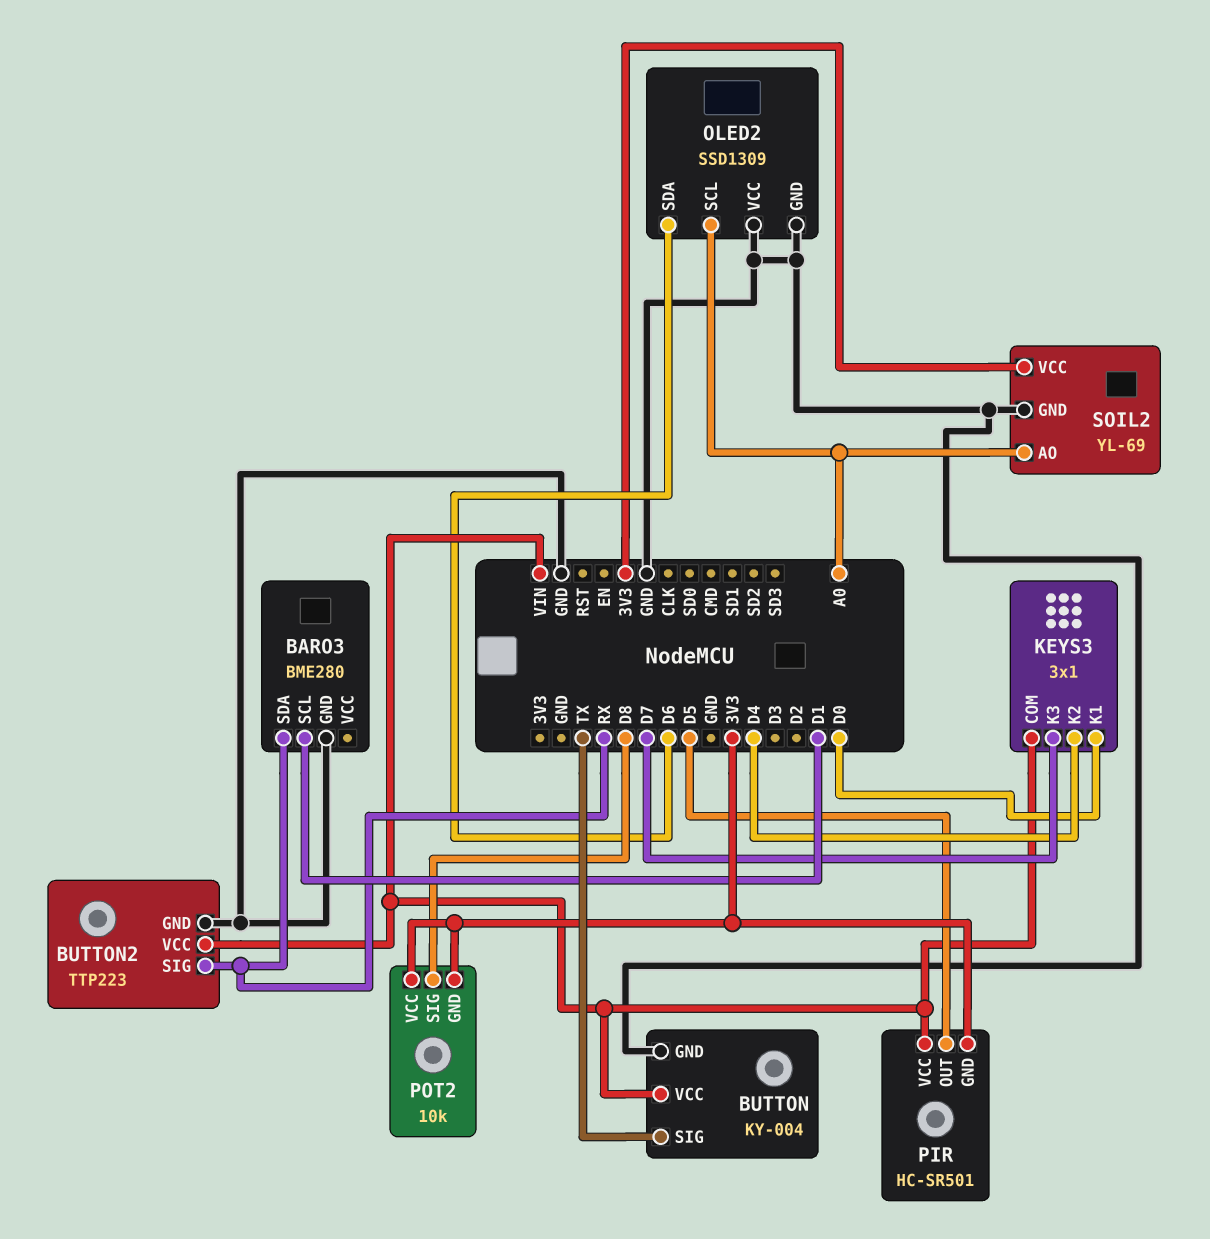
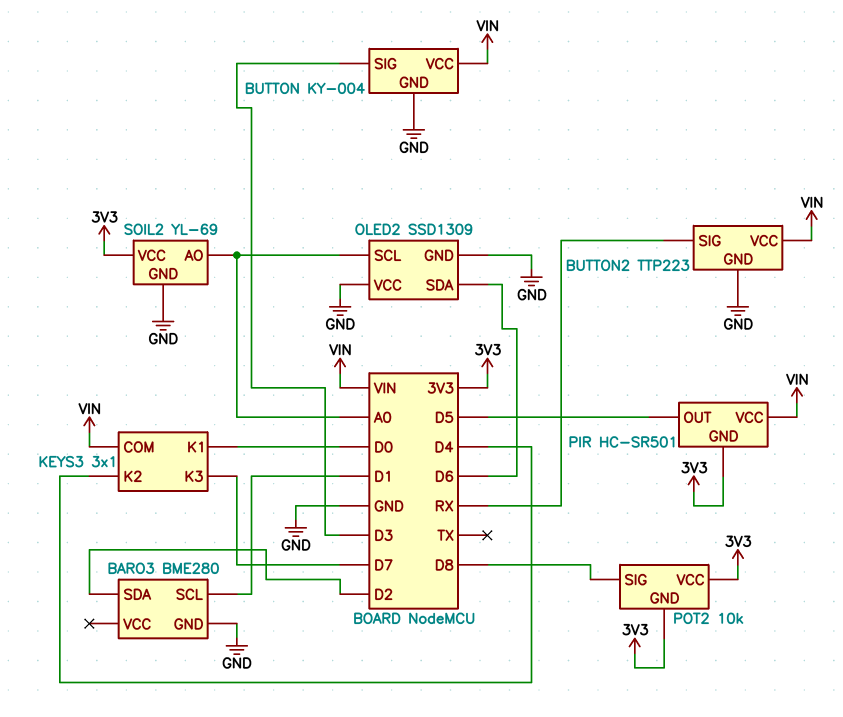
BARO3 pin SDA: RX -> D2
BUTTON pin SIG: TX -> D3

